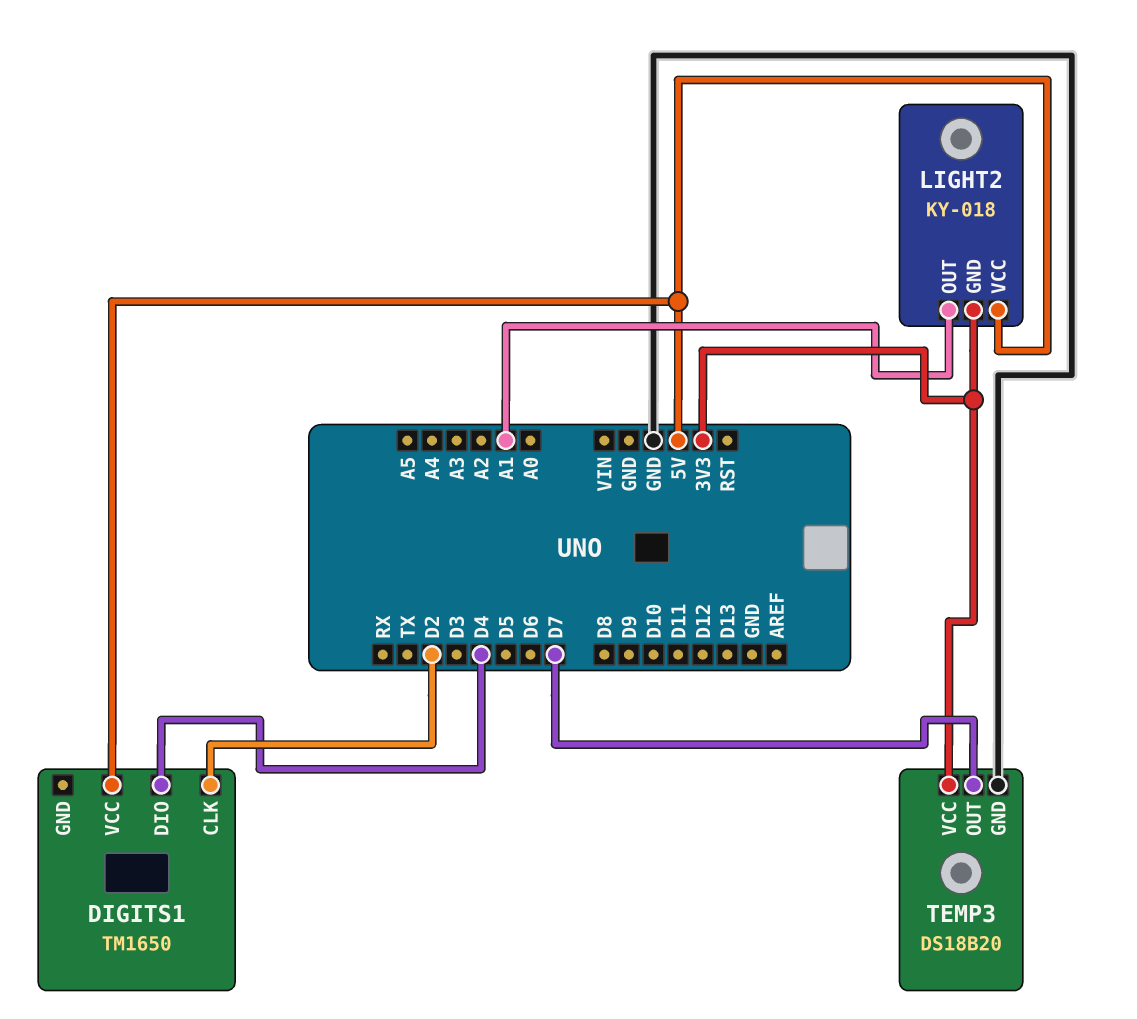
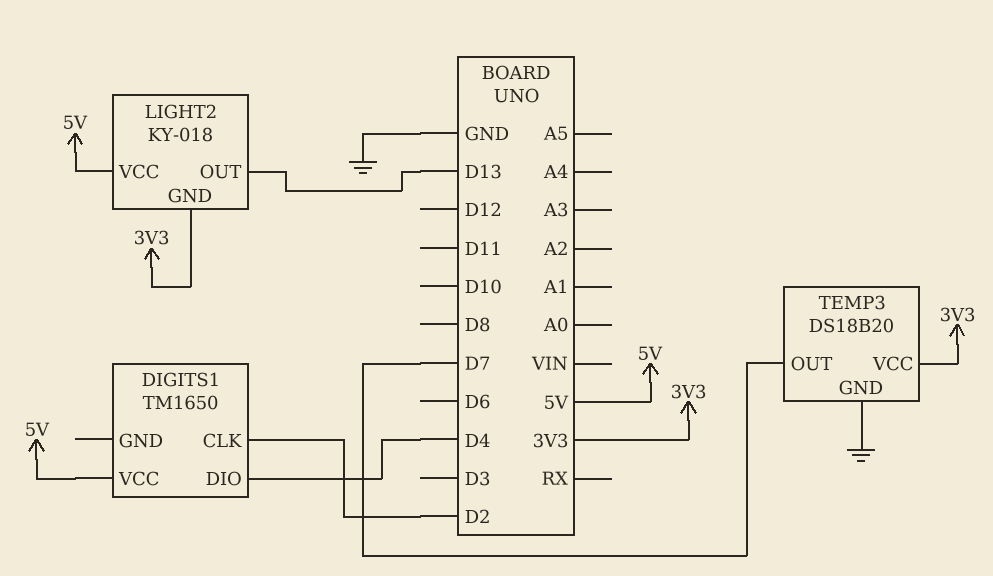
LIGHT2 pin OUT: A1 -> D13

